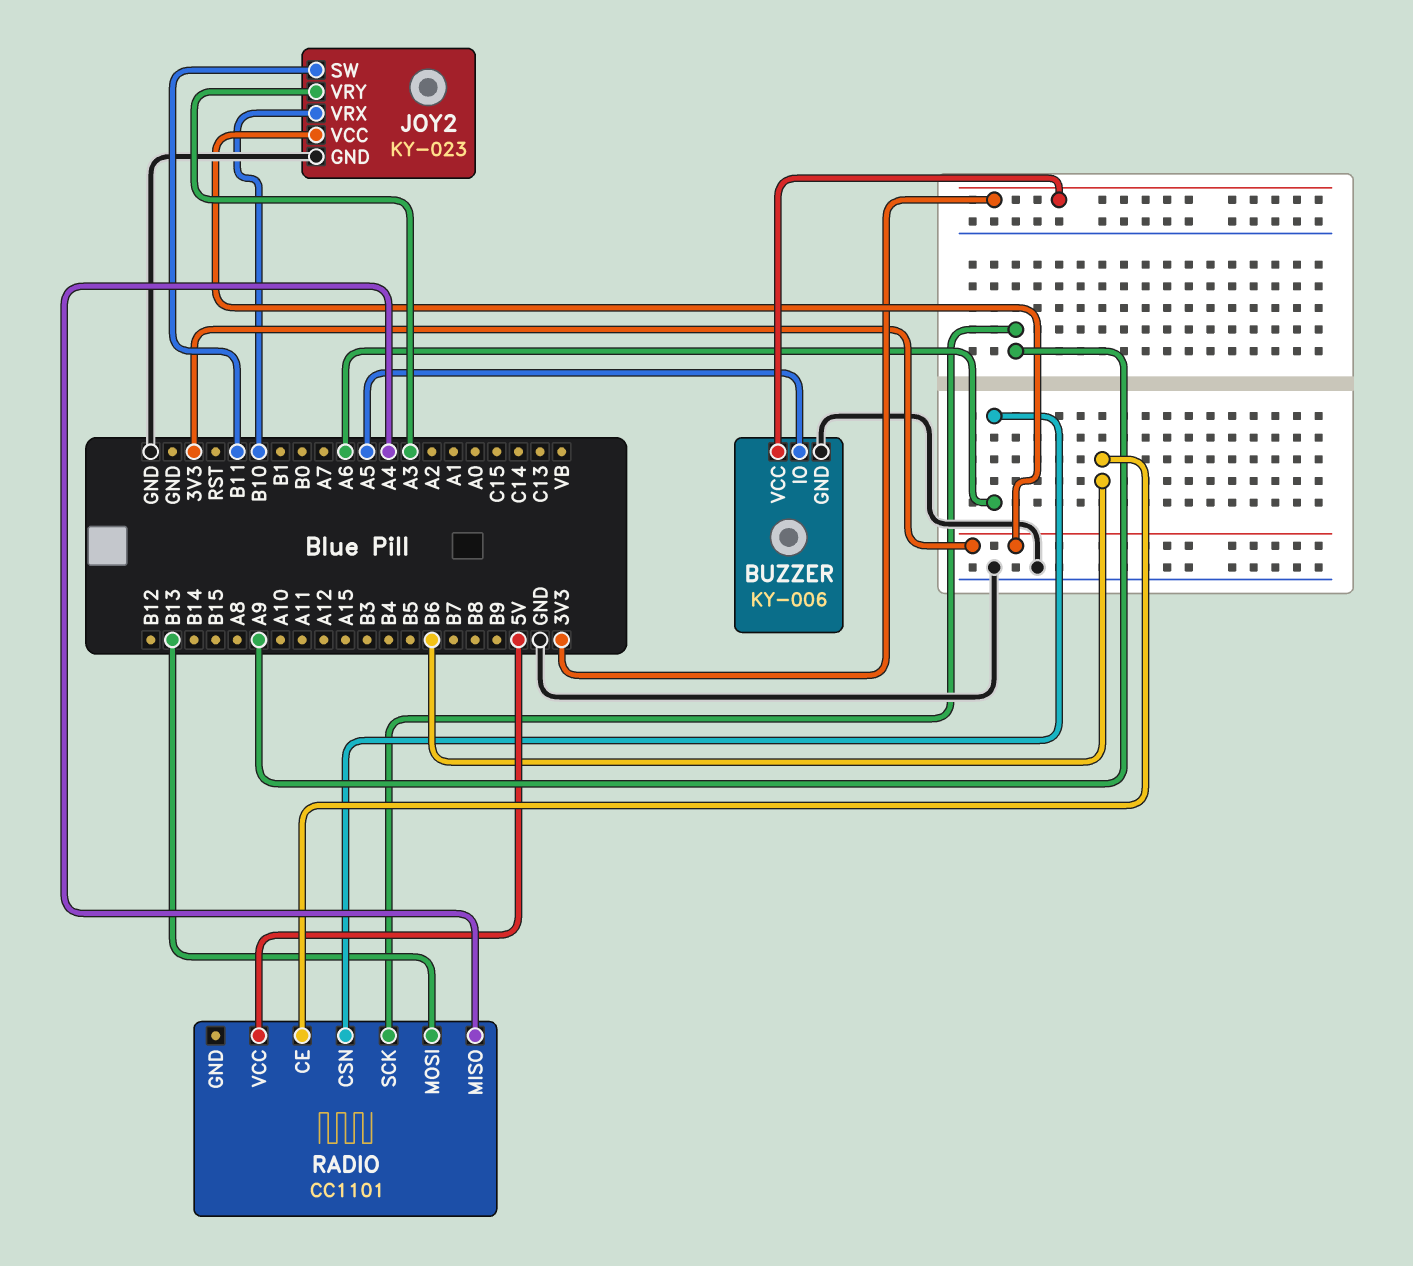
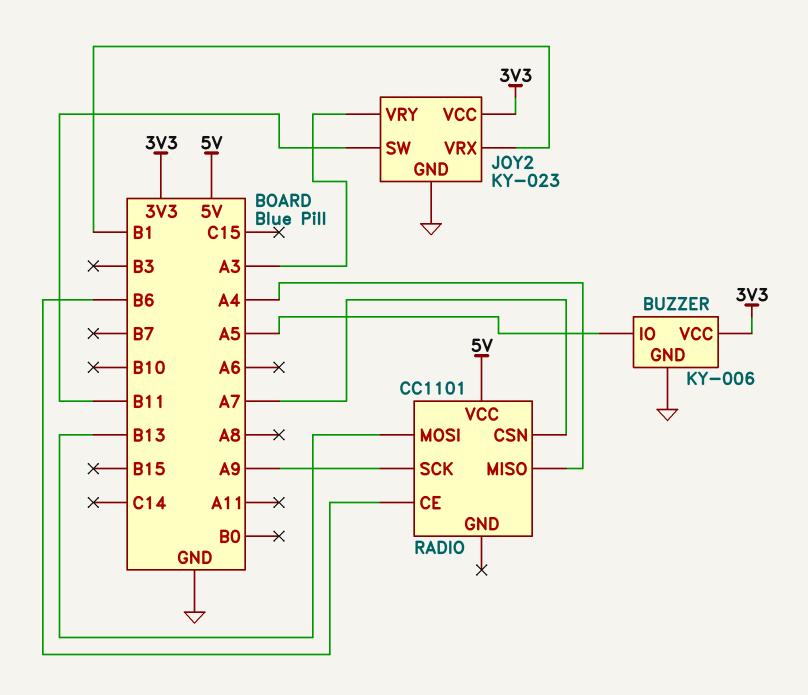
JOY2 pin VRX: B10 -> B1
RADIO pin CSN: A6 -> A7

